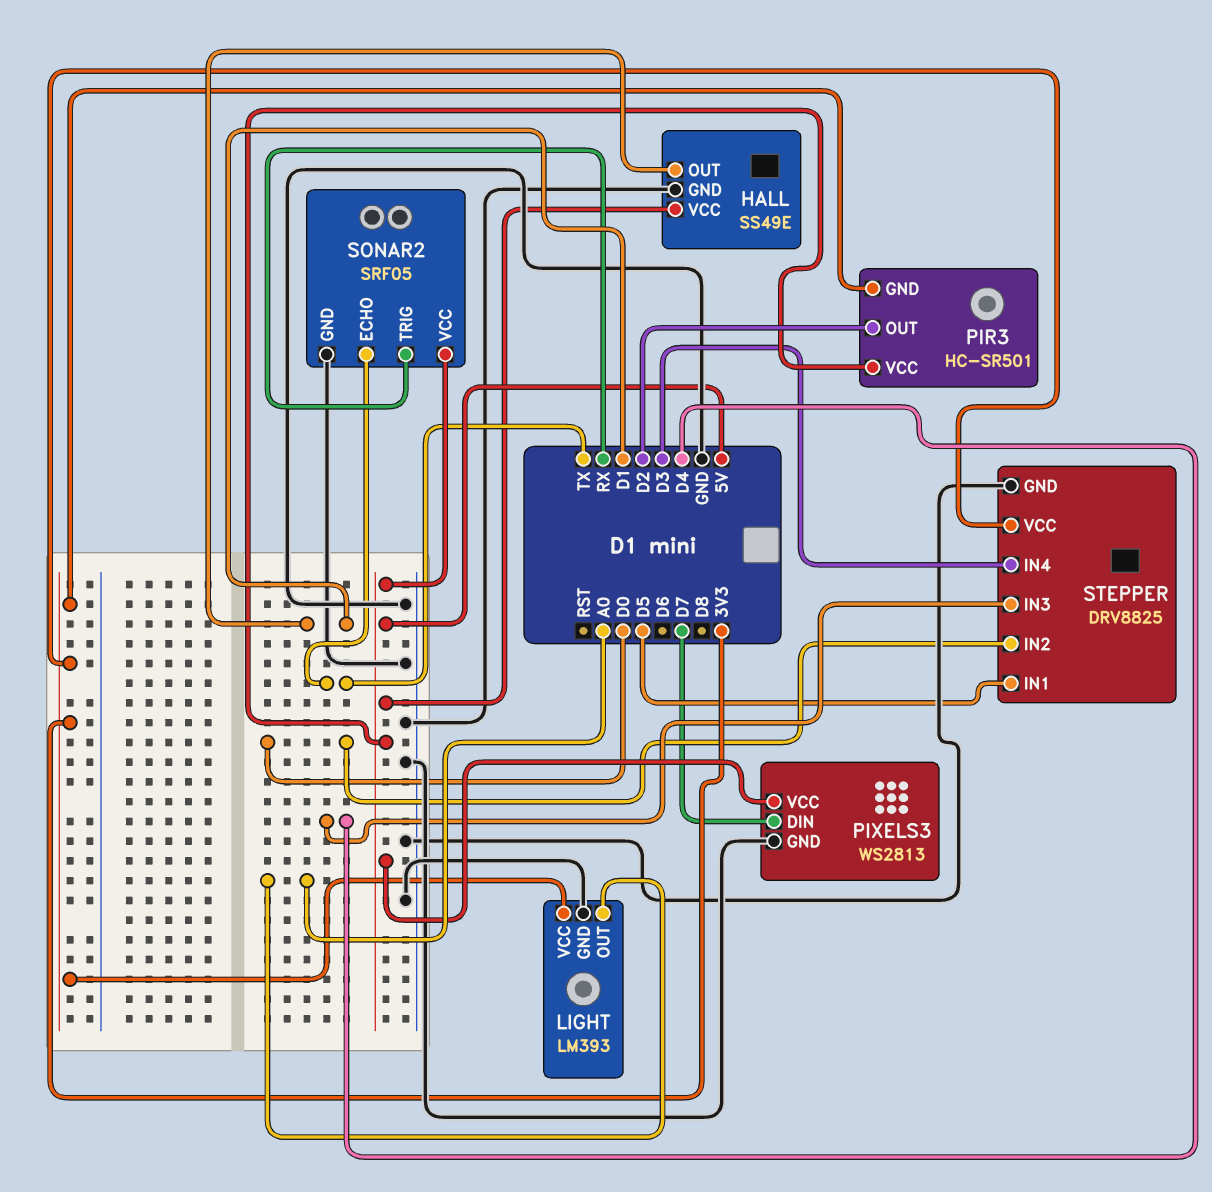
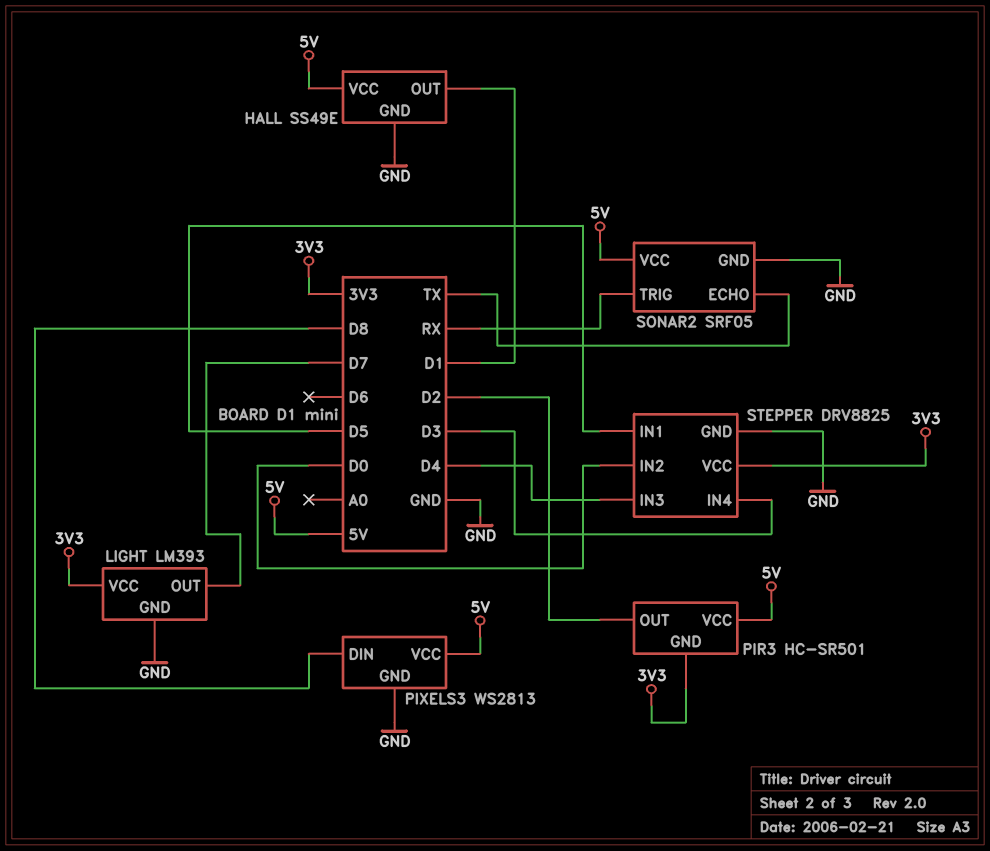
LIGHT pin OUT: A0 -> D7
PIXELS3 pin DIN: D7 -> D8

